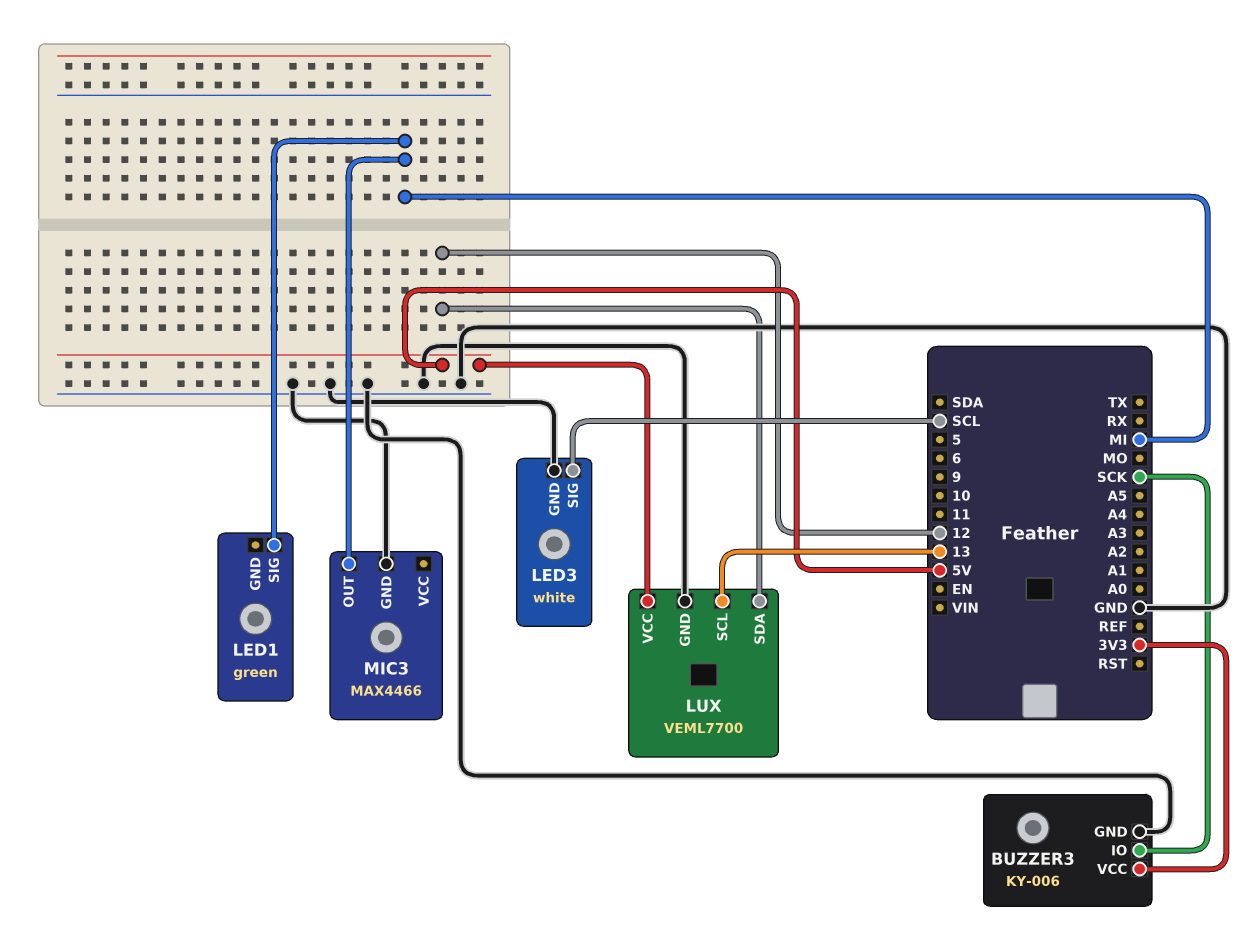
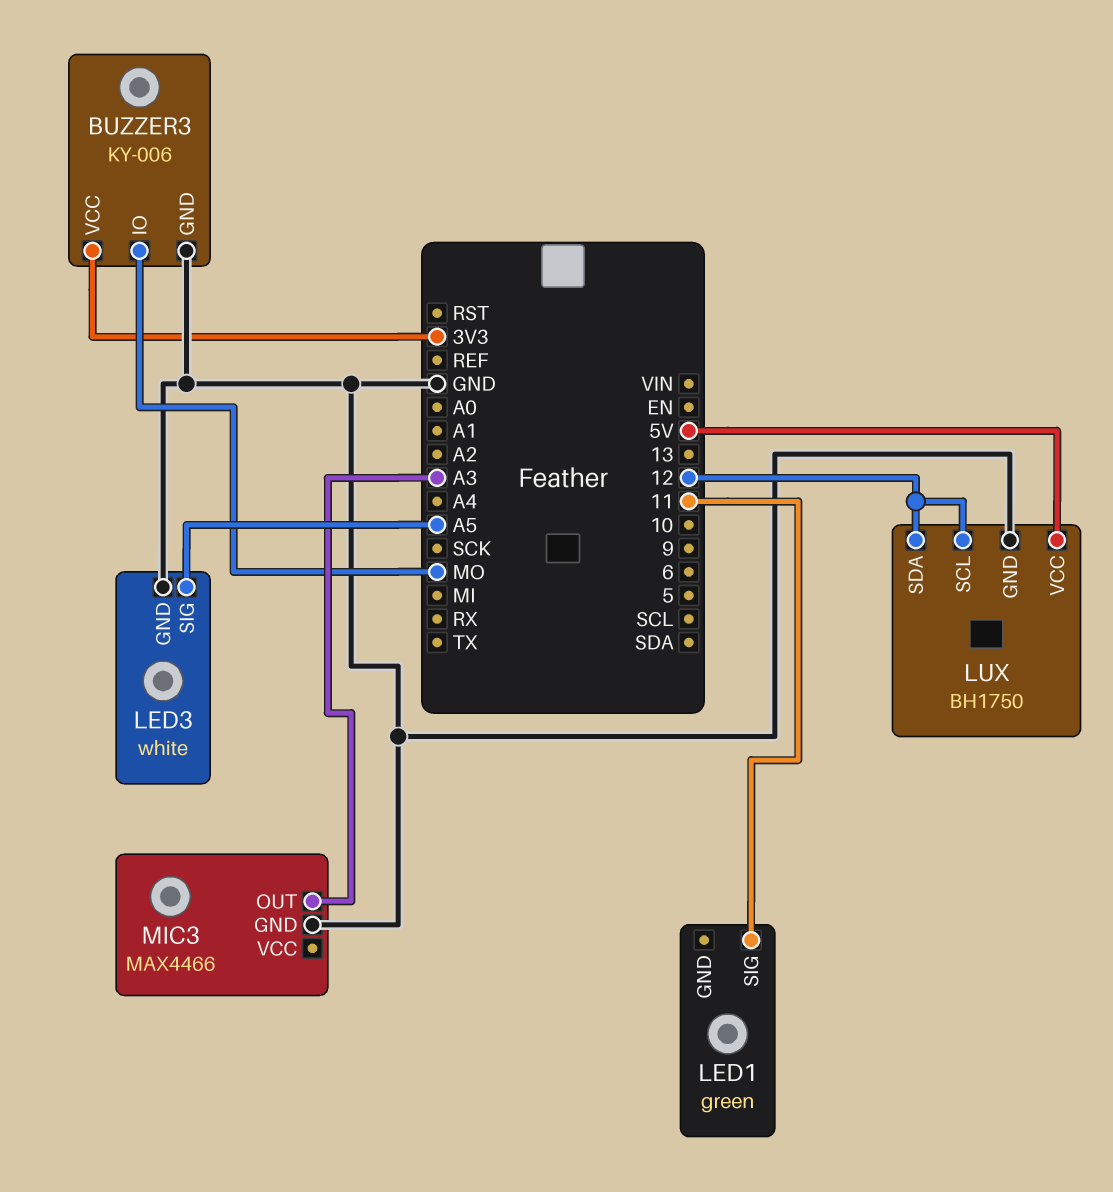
BUZZER3 pin IO: SCK -> MO
LED1 pin SIG: MI -> 11
LED3 pin SIG: SCL -> A5
LUX: VEML7700 -> BH1750
LUX pin SCL: 13 -> 12
MIC3 pin OUT: MI -> A3

